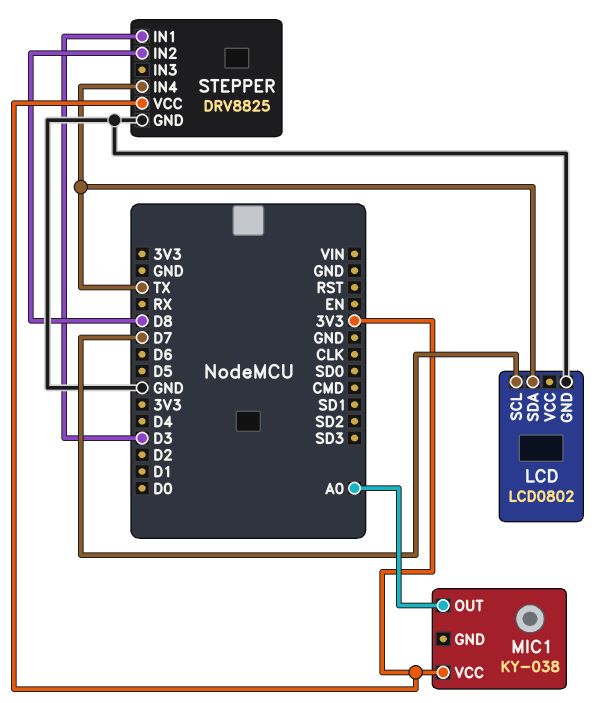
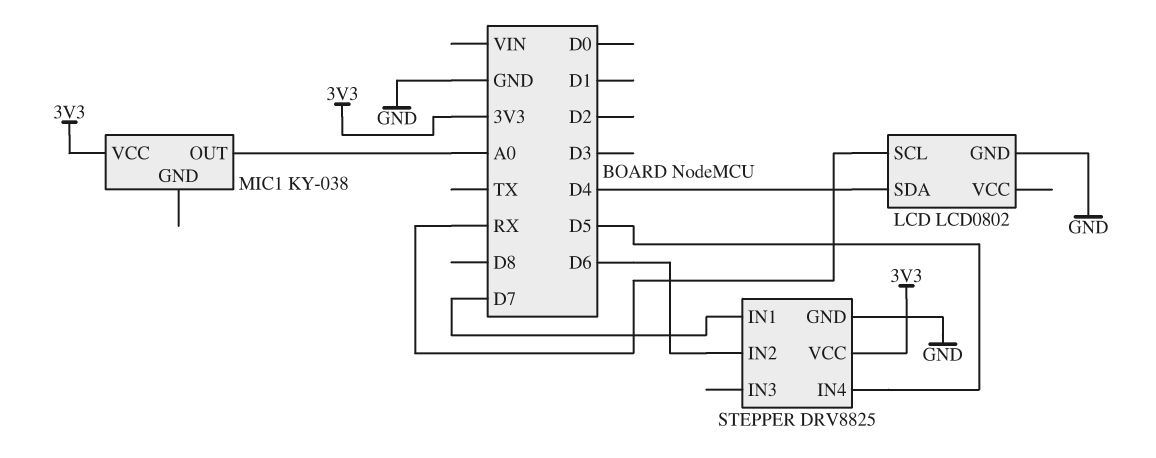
LCD pin SCL: D7 -> RX
LCD pin SDA: TX -> D4
STEPPER pin IN1: D3 -> D7
STEPPER pin IN2: D8 -> D6
STEPPER pin IN4: TX -> D5

